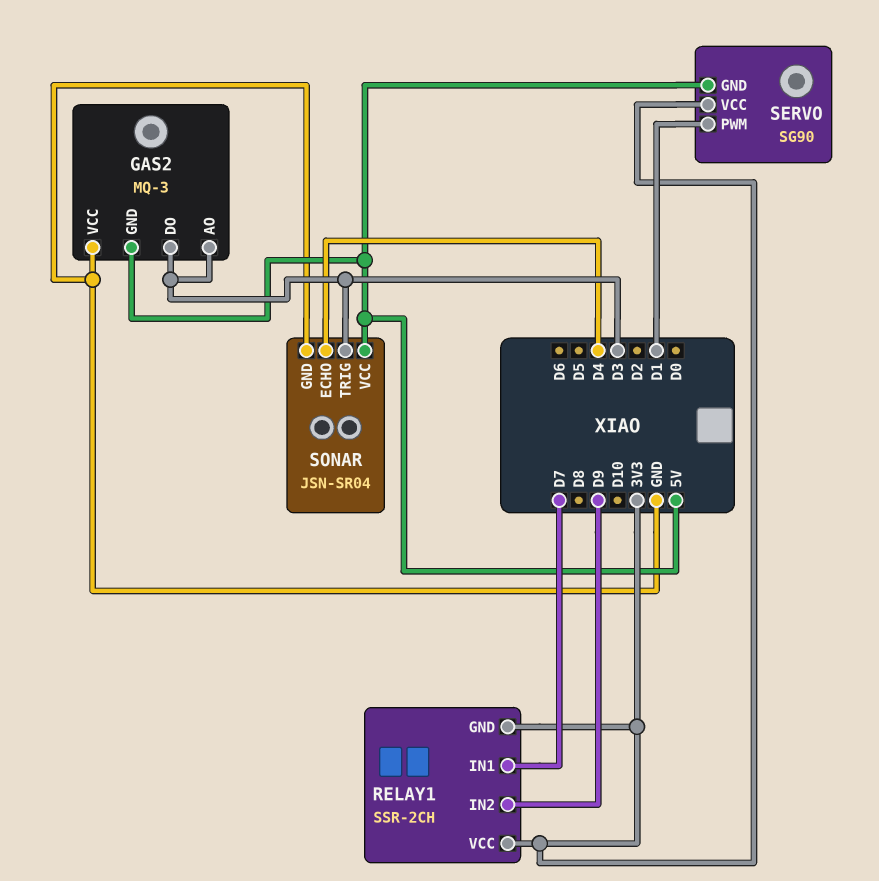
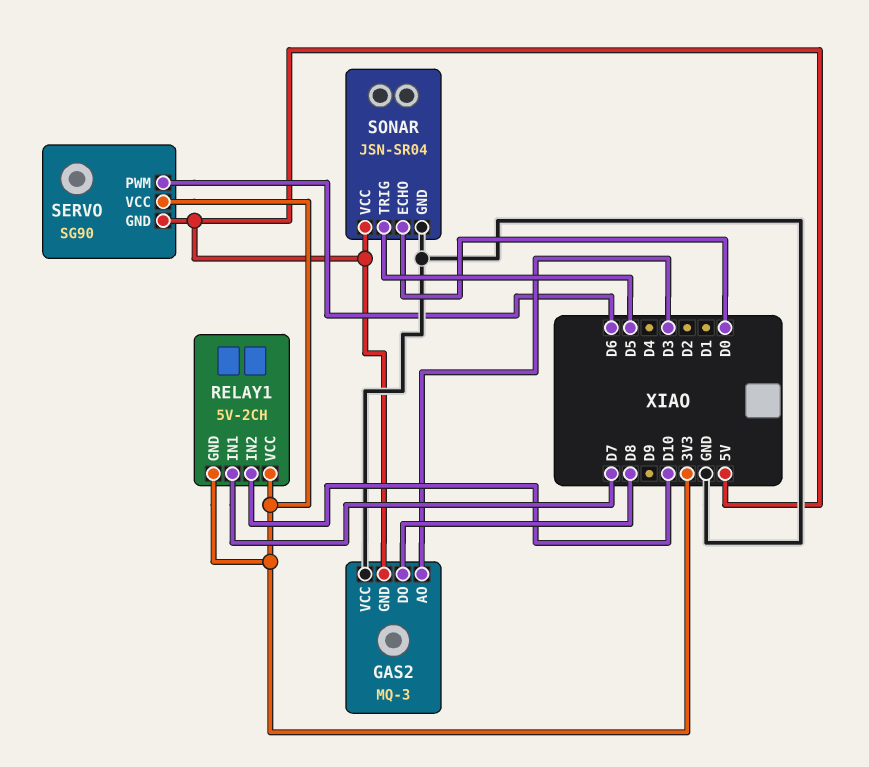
GAS2 pin DO: D3 -> D8
RELAY1: SSR-2CH -> 5V-2CH
RELAY1 pin IN2: D9 -> D10
SERVO pin PWM: D1 -> D6
SONAR pin ECHO: D4 -> D0
SONAR pin TRIG: D3 -> D5

